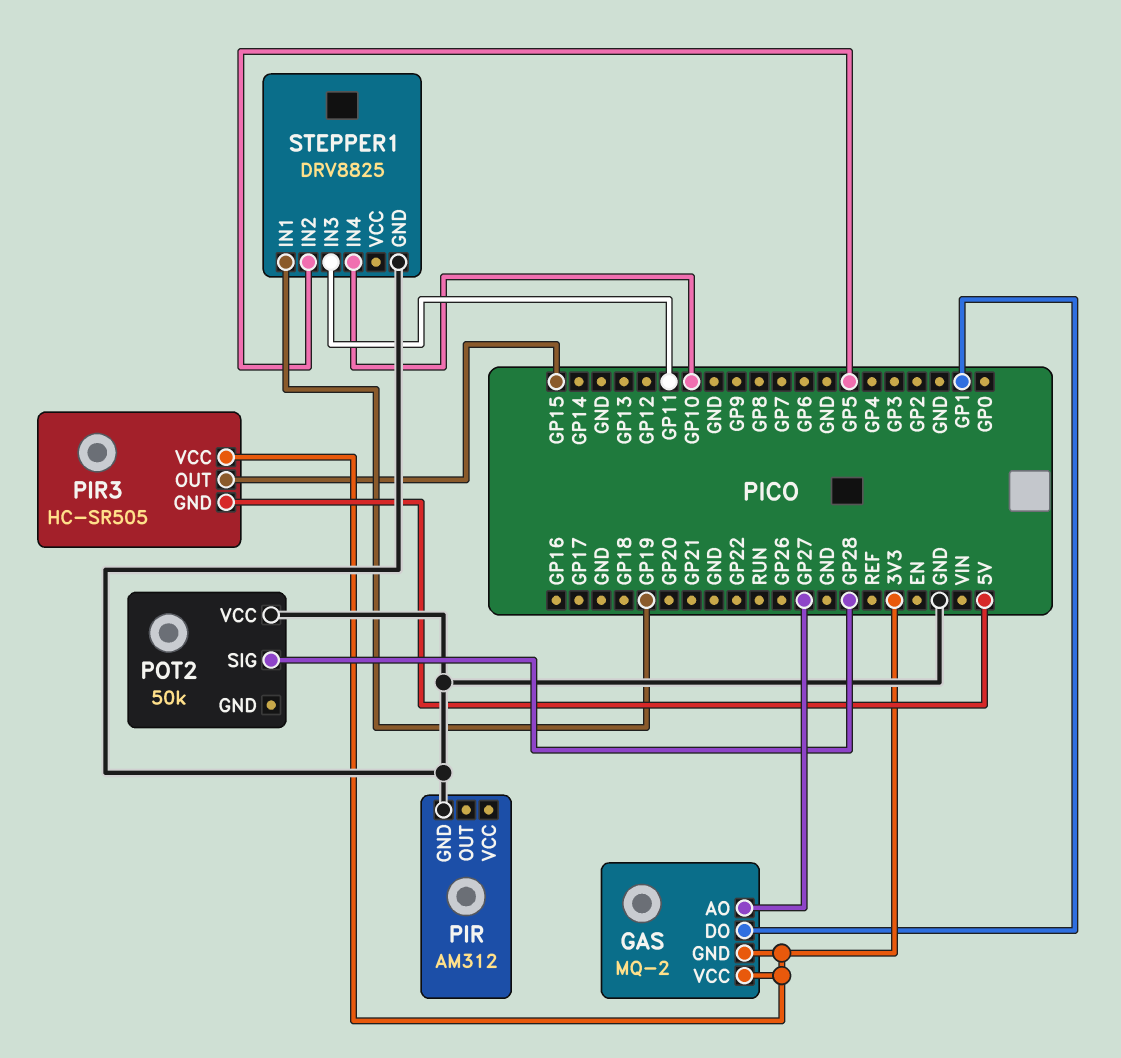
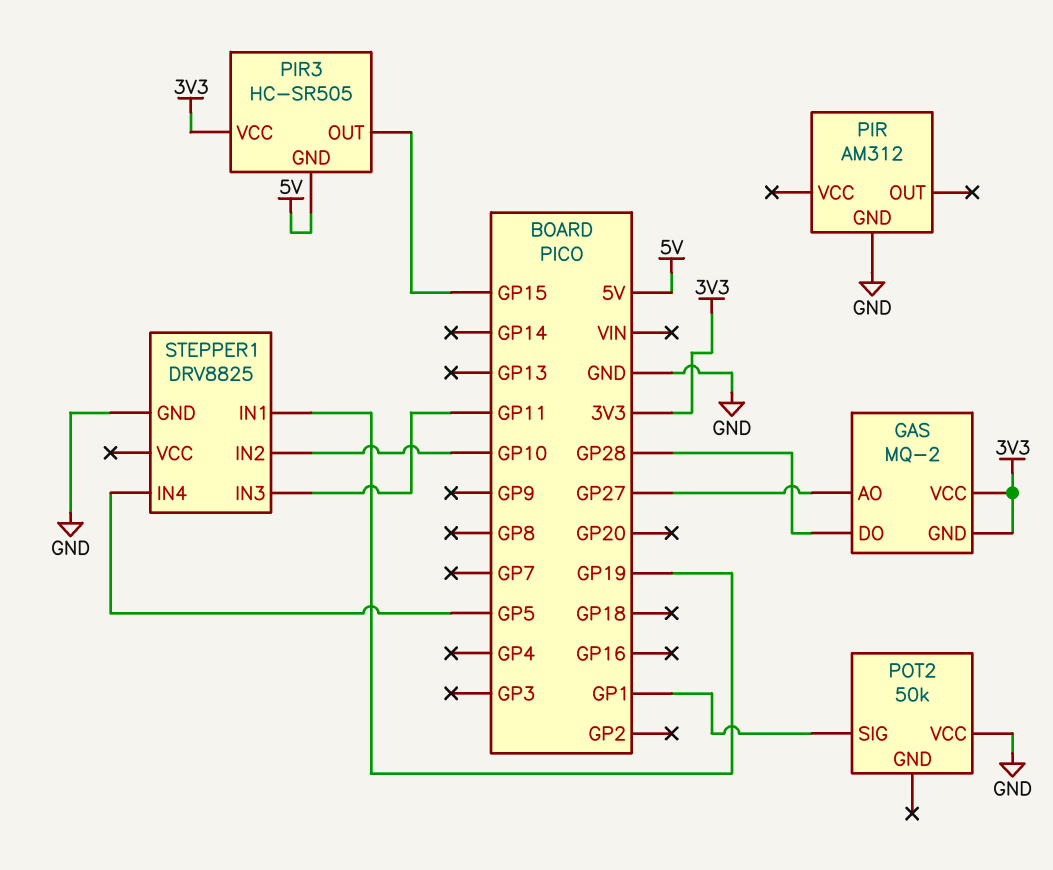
GAS pin DO: GP1 -> GP28
POT2 pin SIG: GP28 -> GP1
STEPPER1 pin IN2: GP5 -> GP10
STEPPER1 pin IN4: GP10 -> GP5

